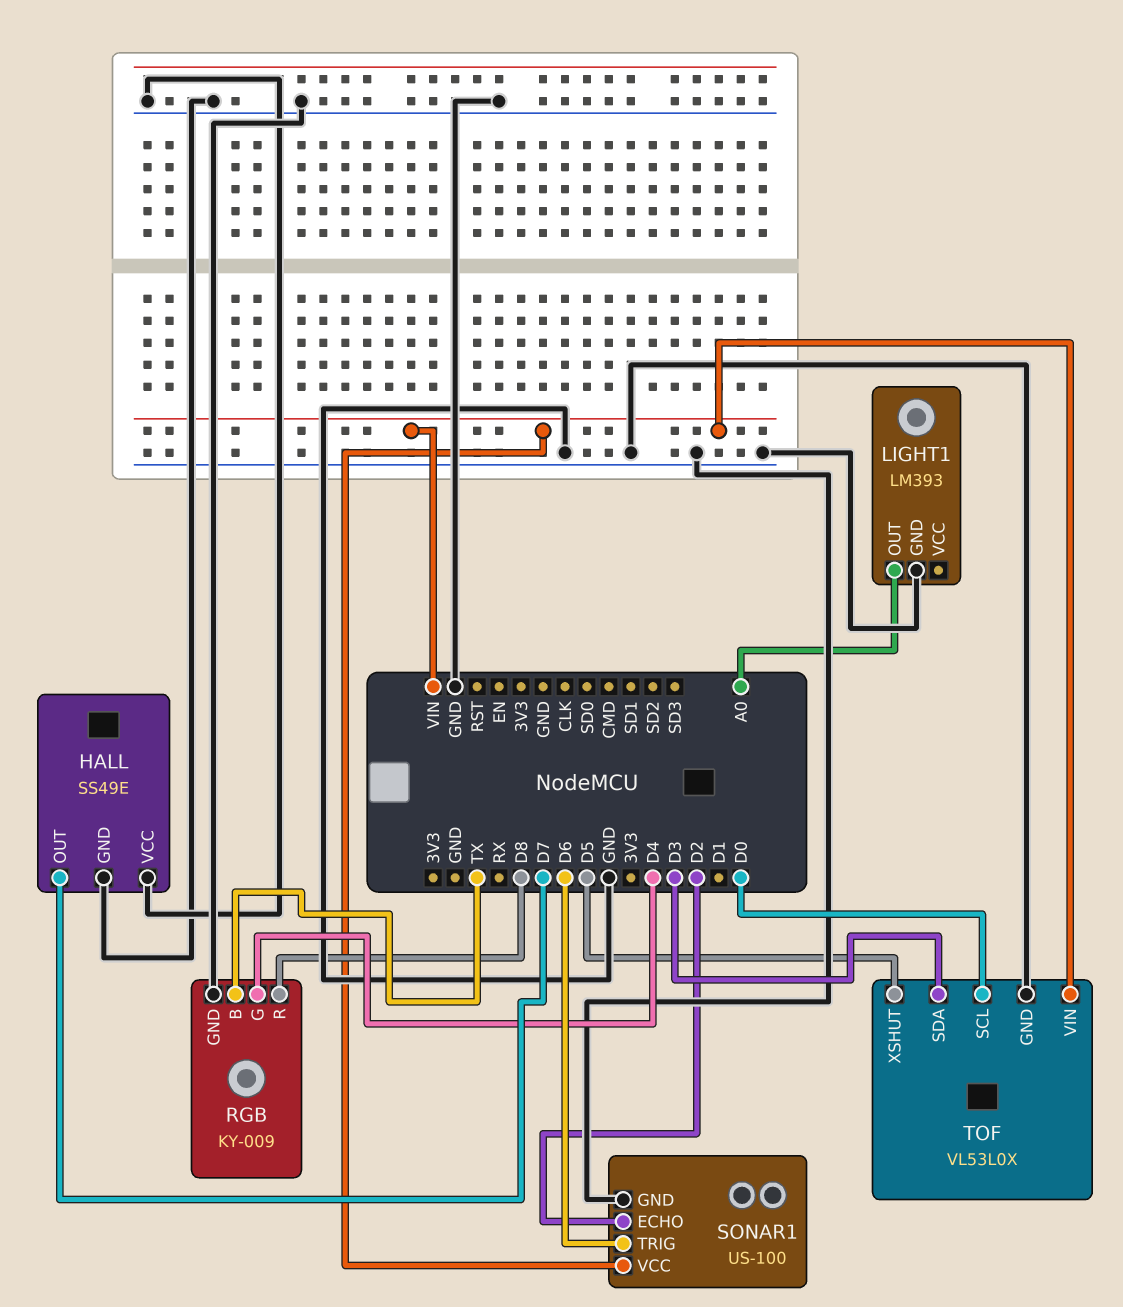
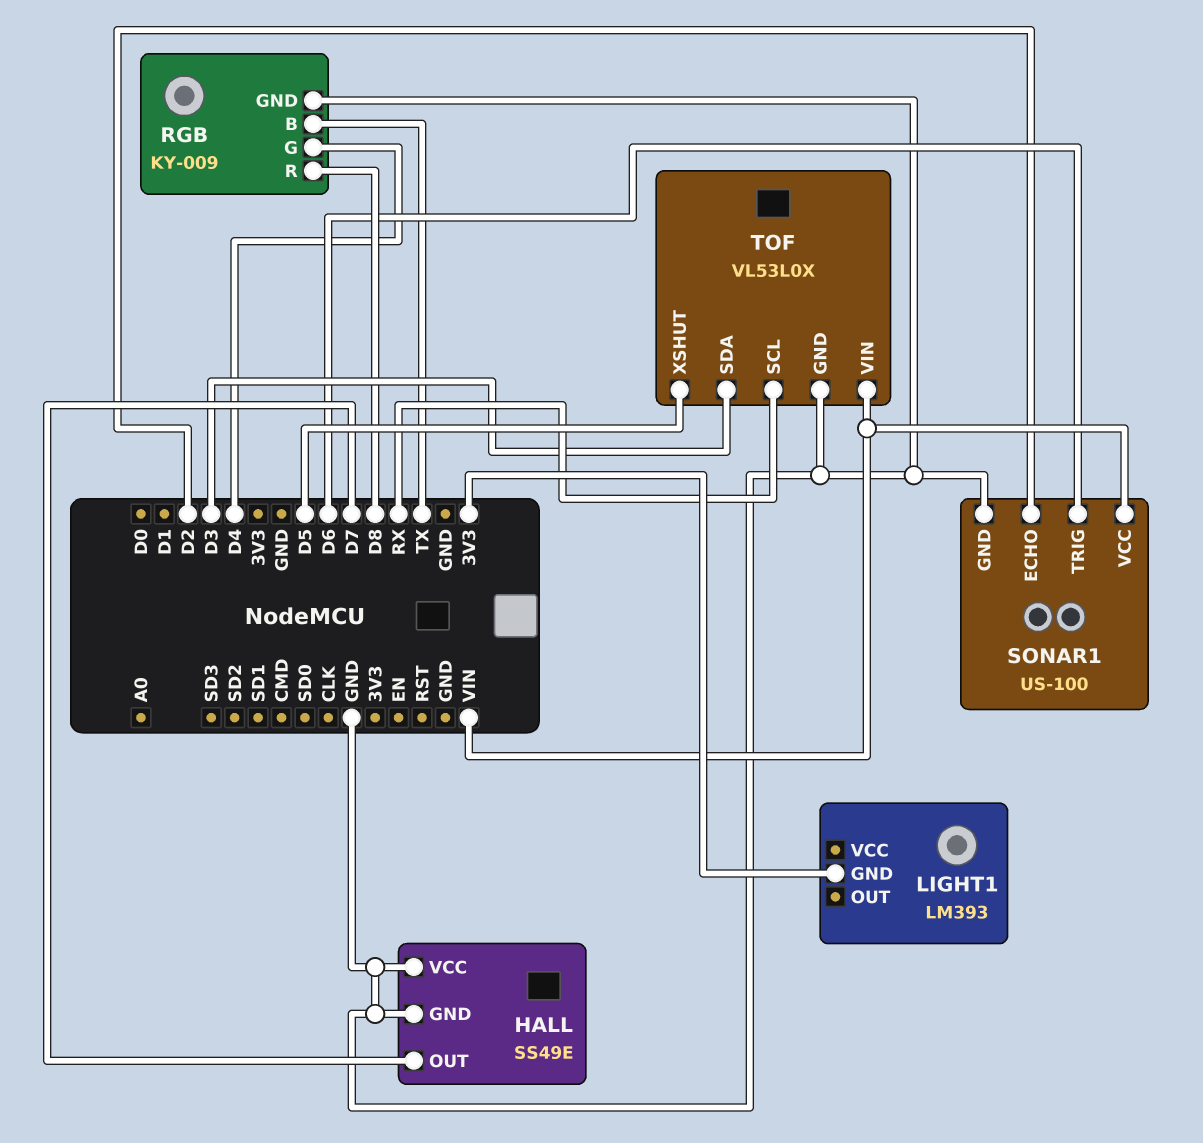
LIGHT1 pin GND: GND -> 3V3
LIGHT1 pin OUT: A0 -> none
TOF pin SCL: D0 -> RX

